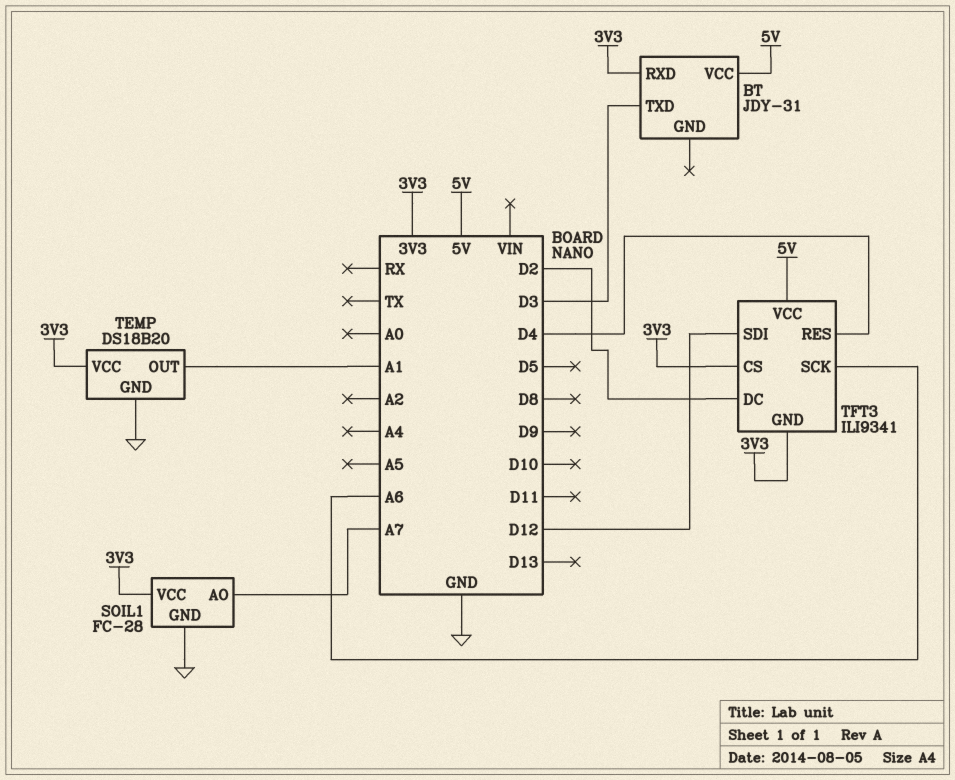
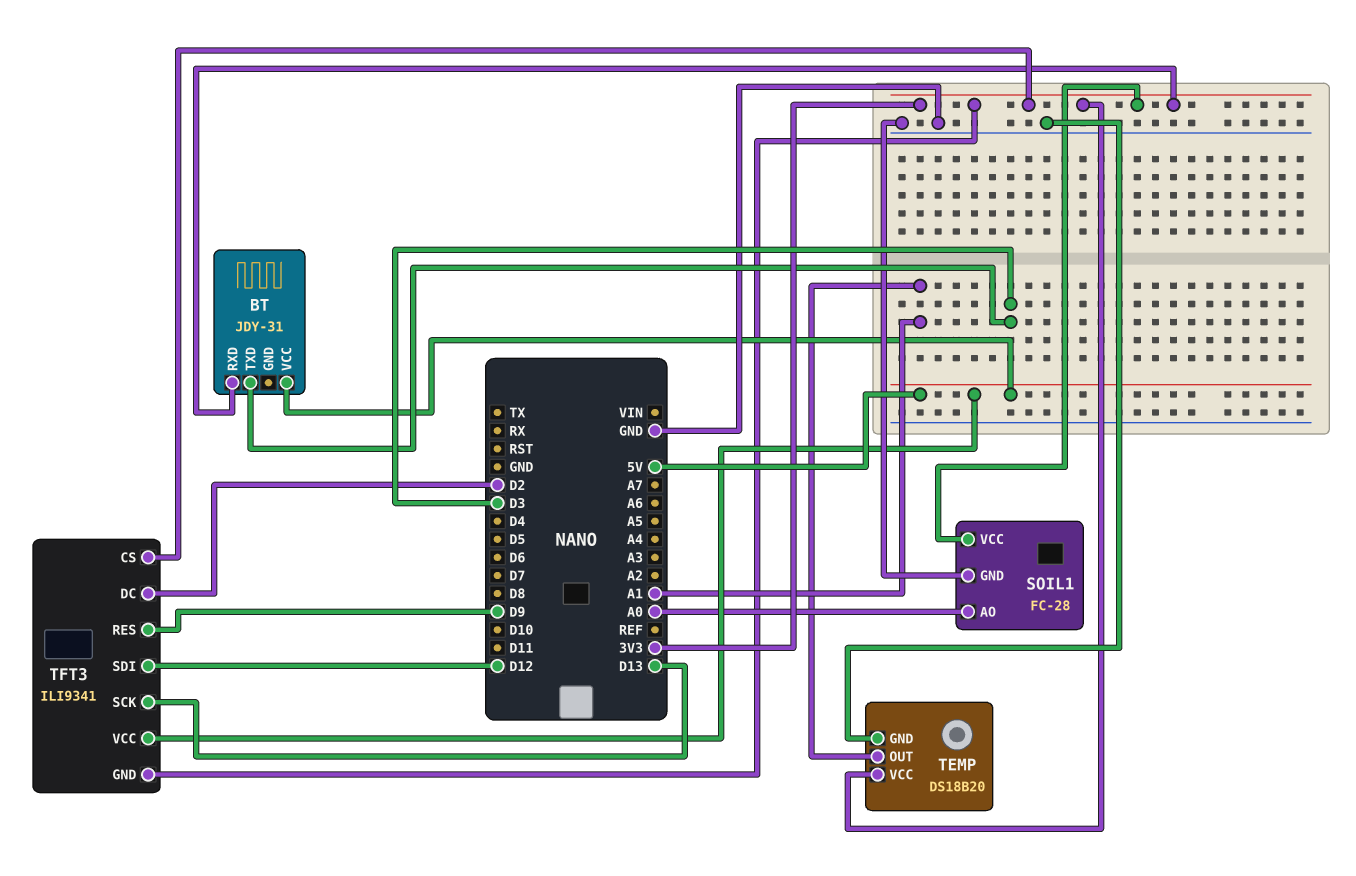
SOIL1 pin AO: A7 -> A0
TFT3 pin RES: D4 -> D9
TFT3 pin SCK: A6 -> D13

